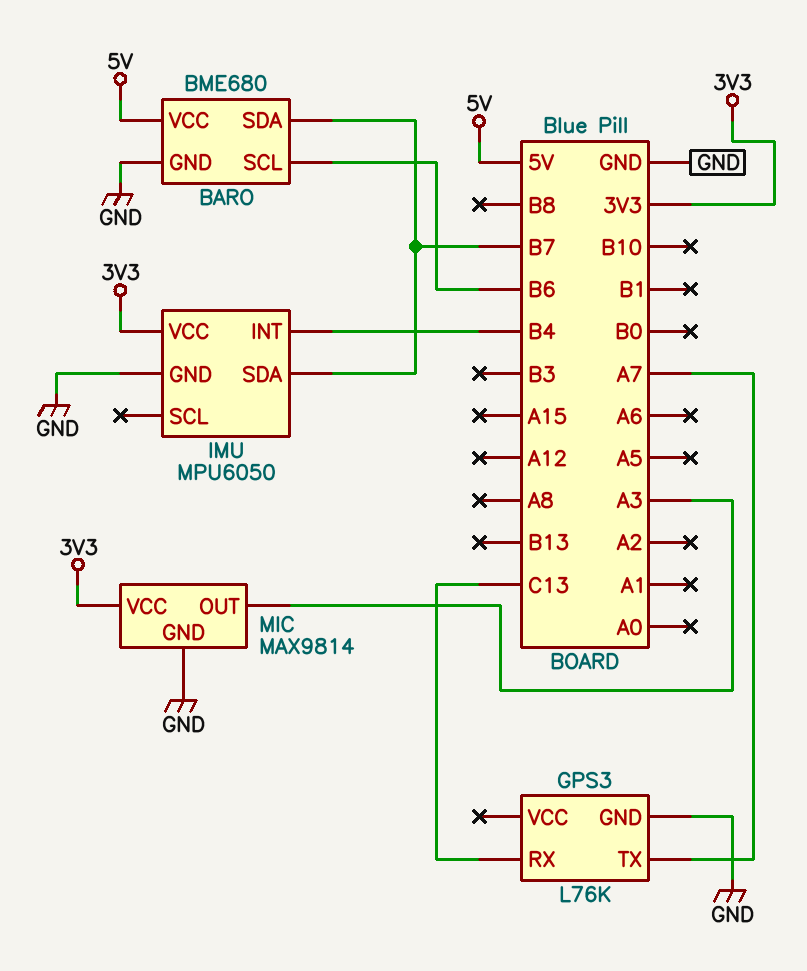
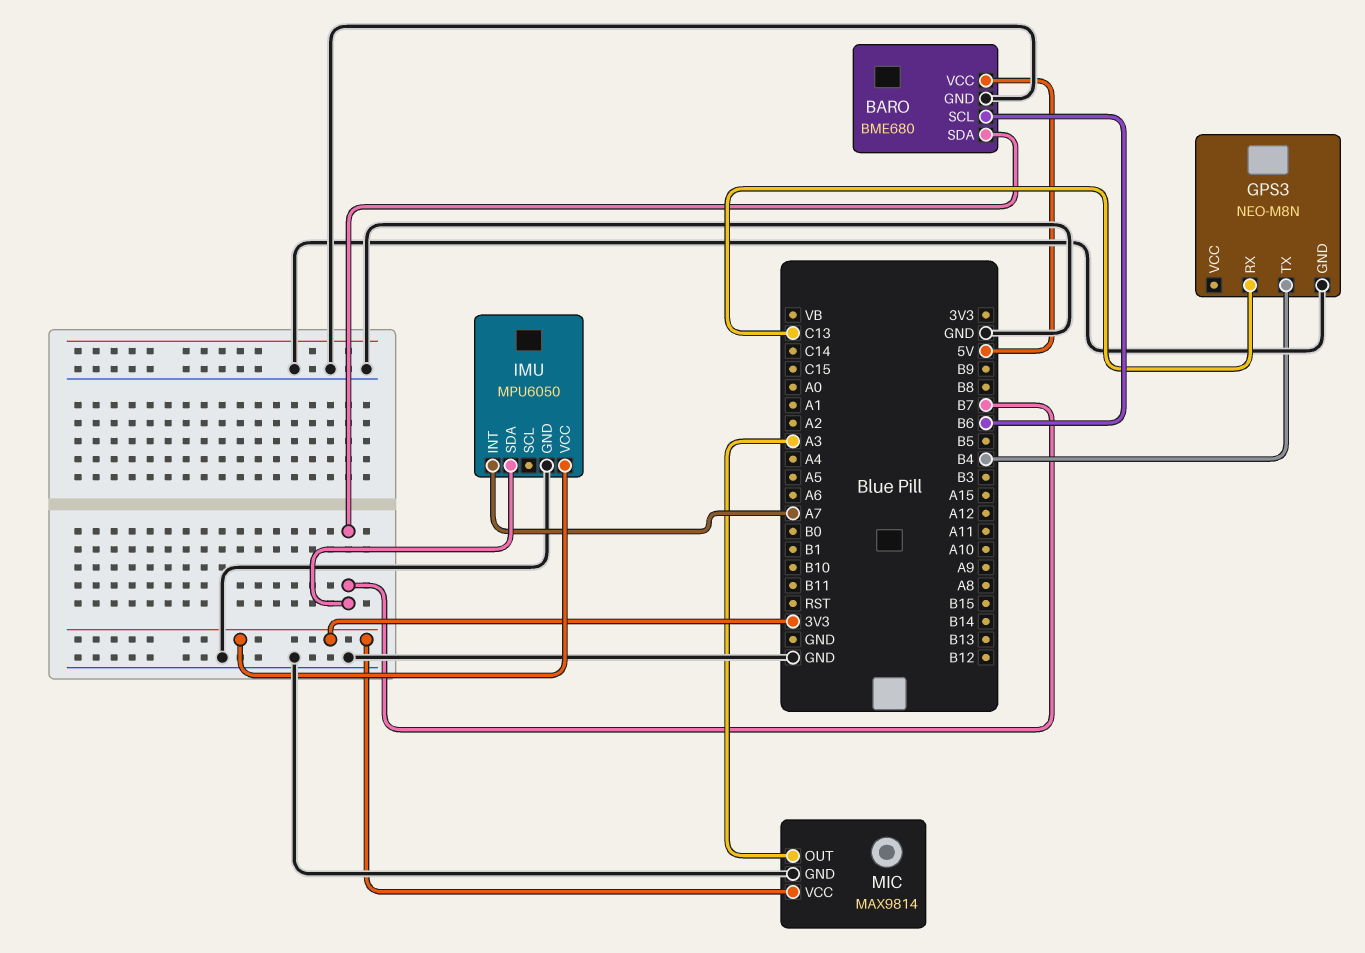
GPS3: L76K -> NEO-M8N
GPS3 pin TX: A7 -> B4
IMU pin INT: B4 -> A7

